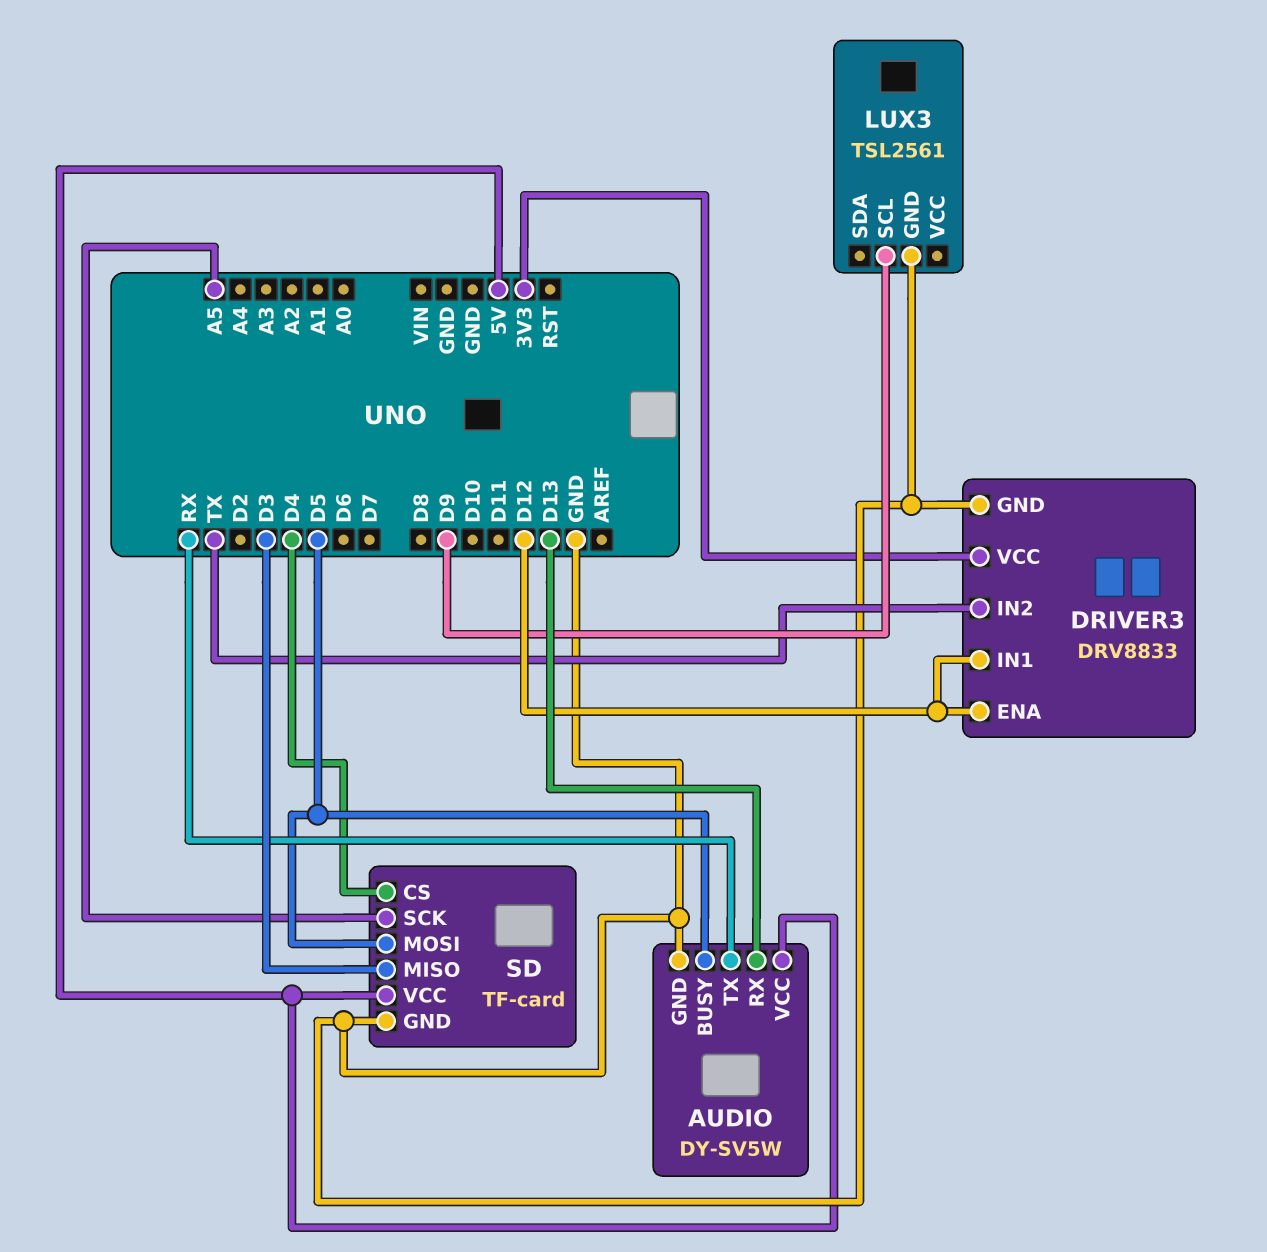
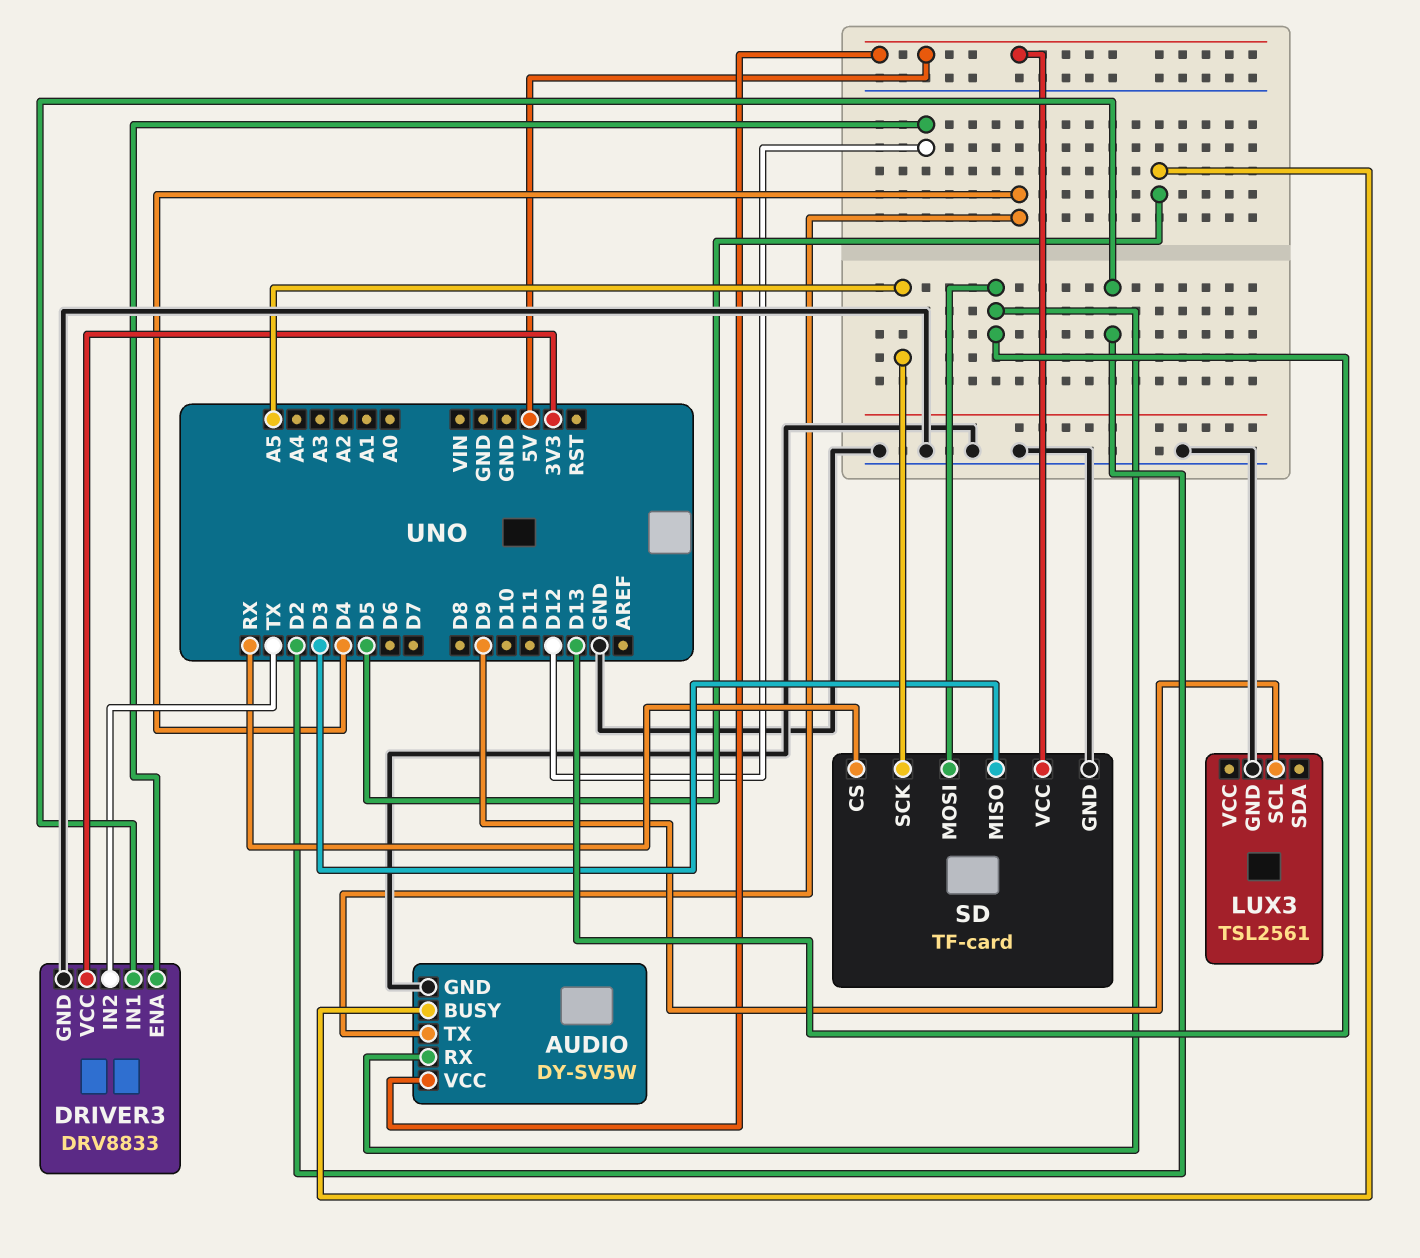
AUDIO pin TX: RX -> D4
DRIVER3 pin IN1: D12 -> D2
SD pin CS: D4 -> RX
SD pin MOSI: D5 -> D13

